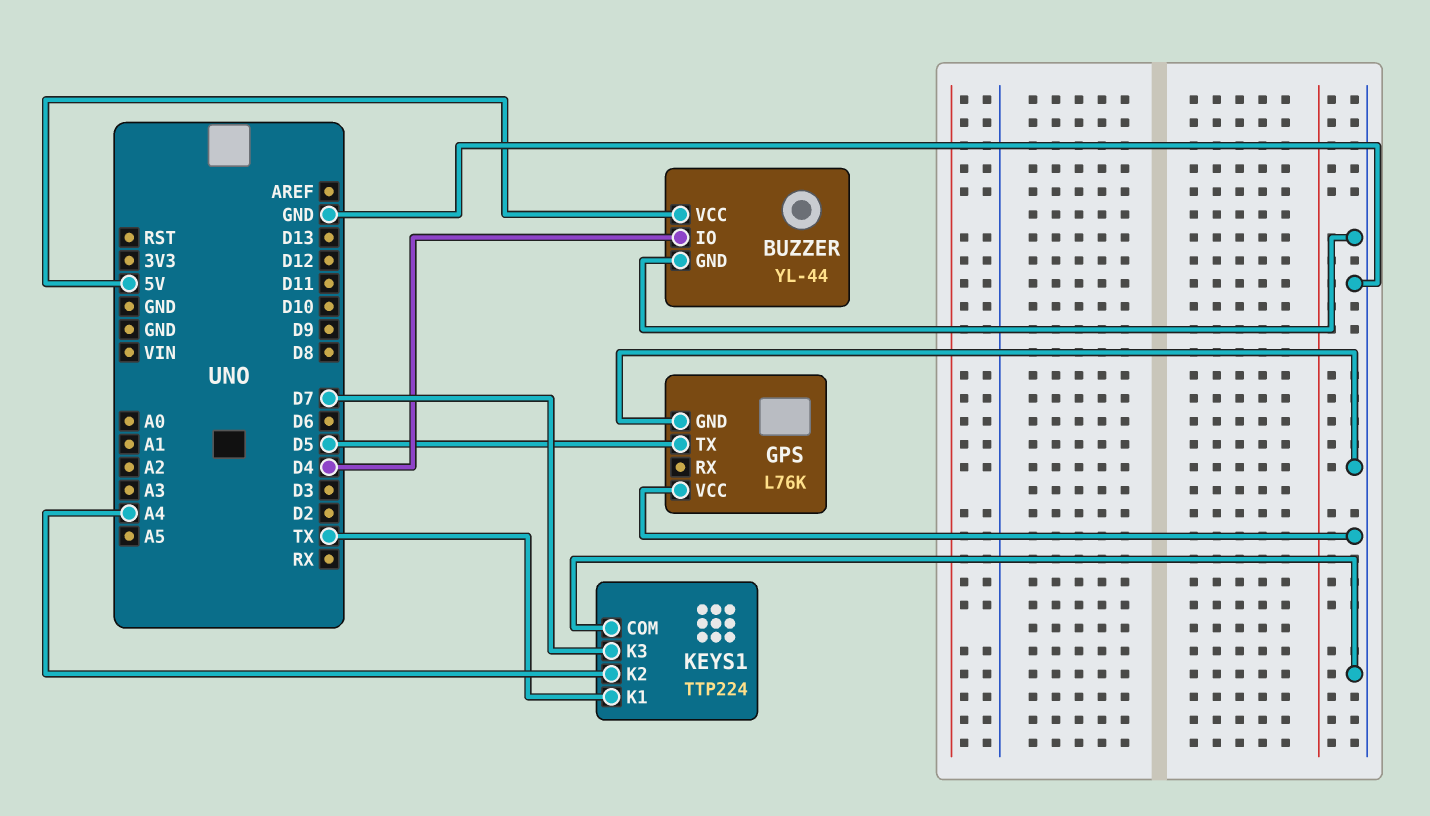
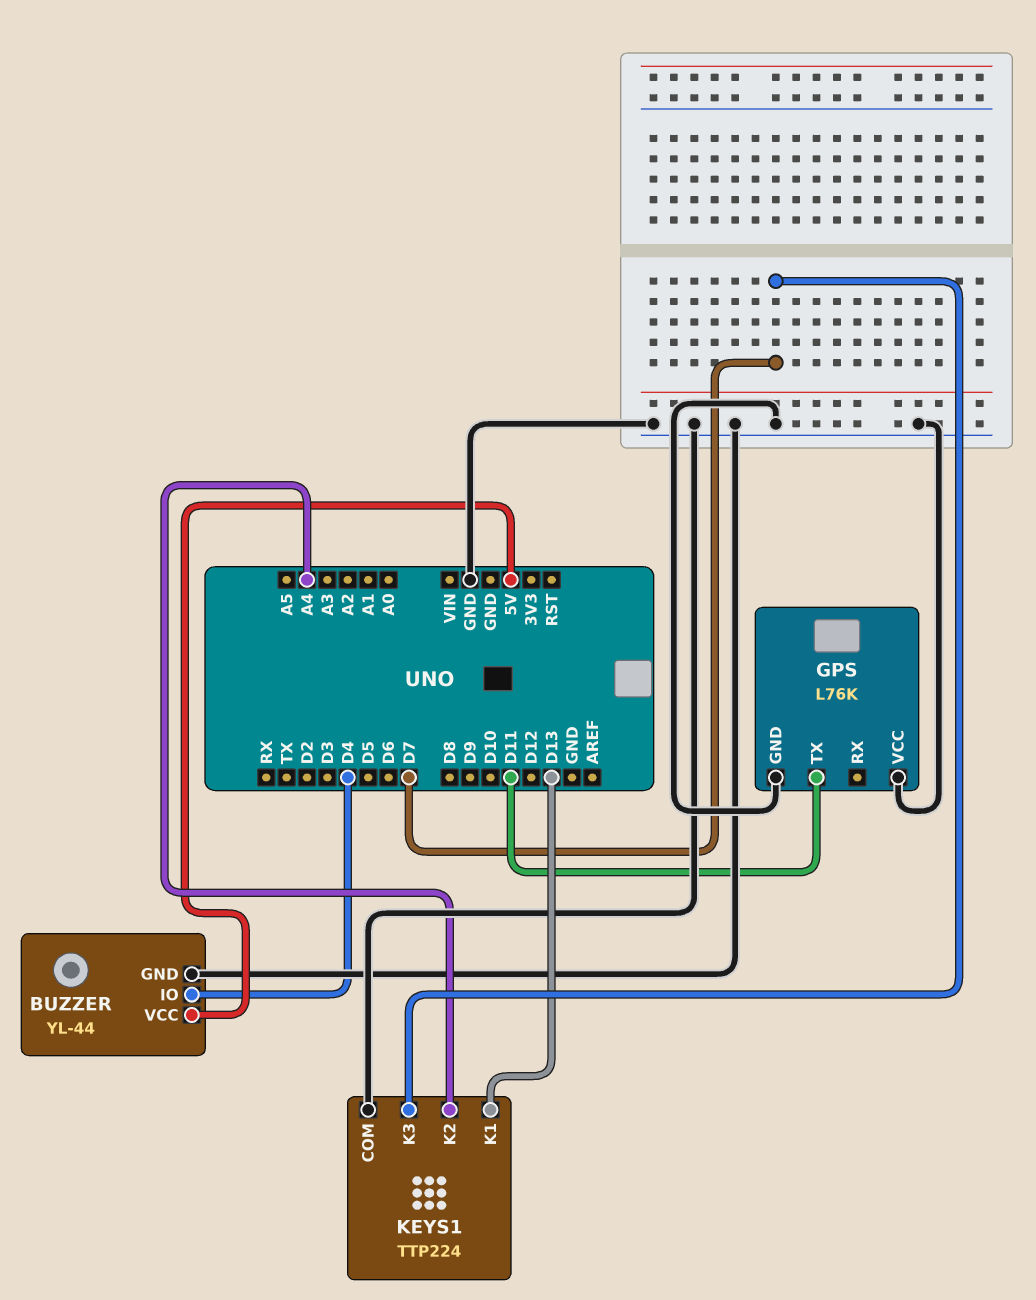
GPS pin TX: D5 -> D11
KEYS1 pin K1: TX -> D13

